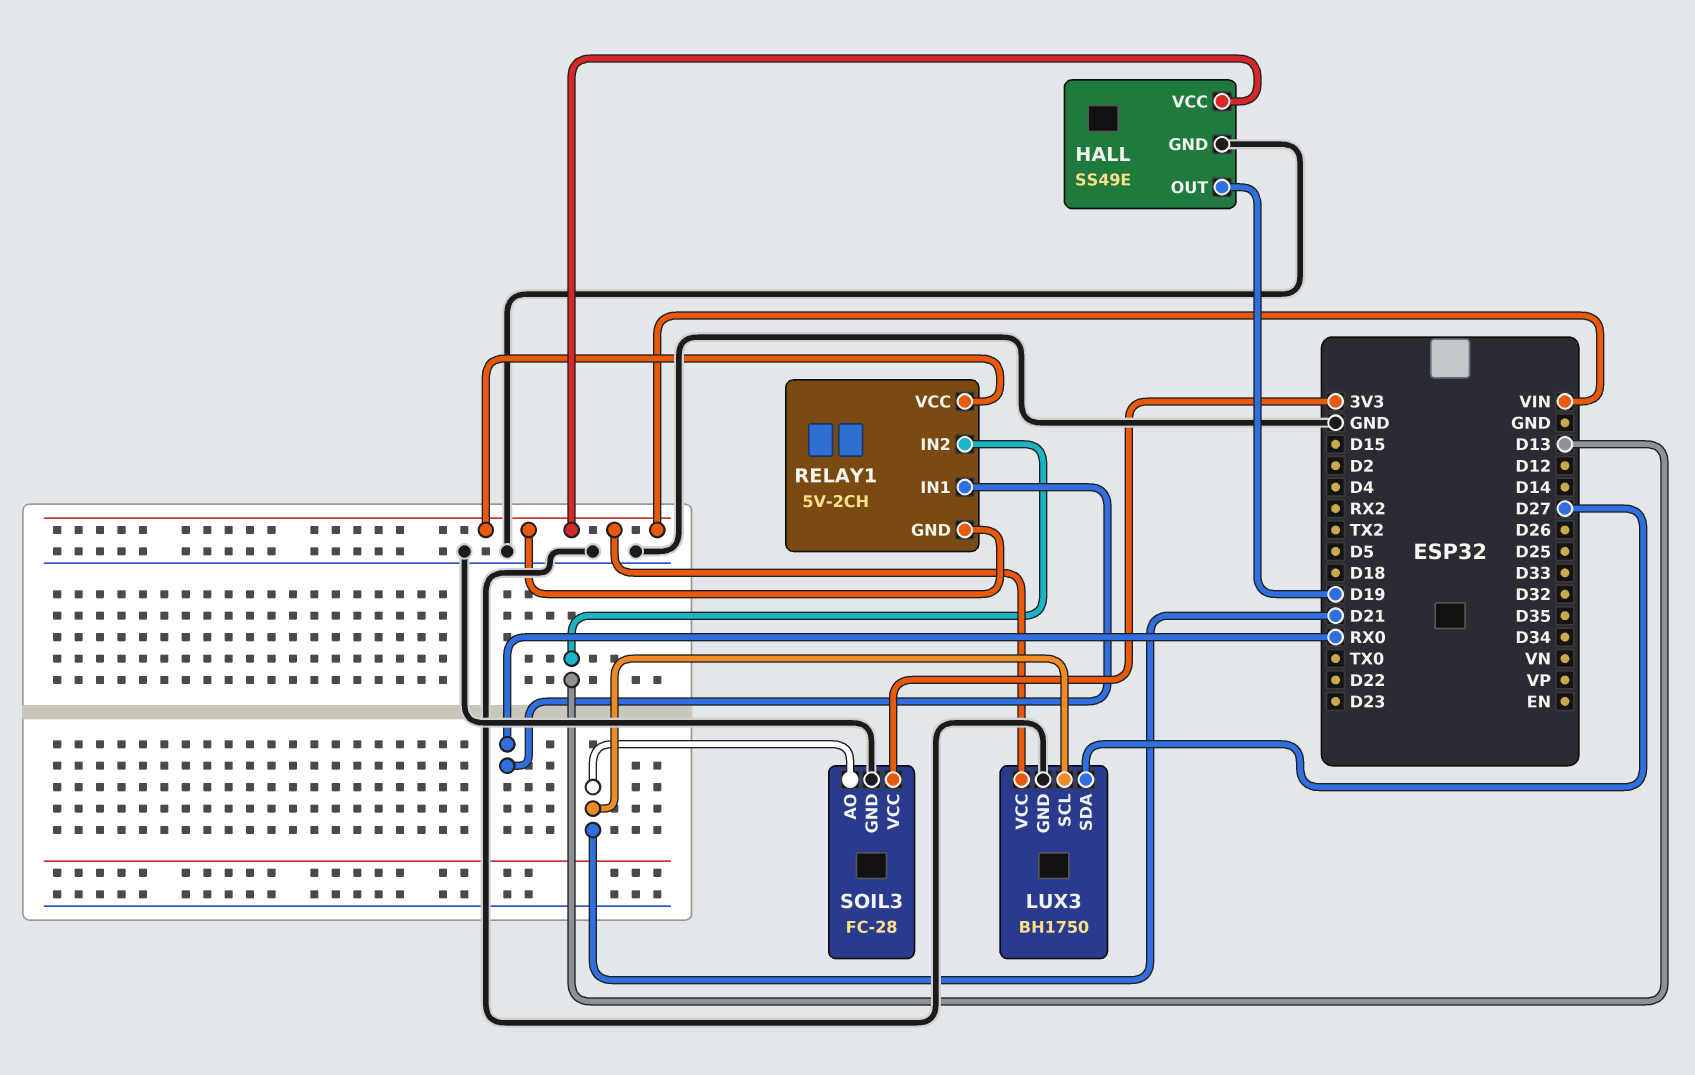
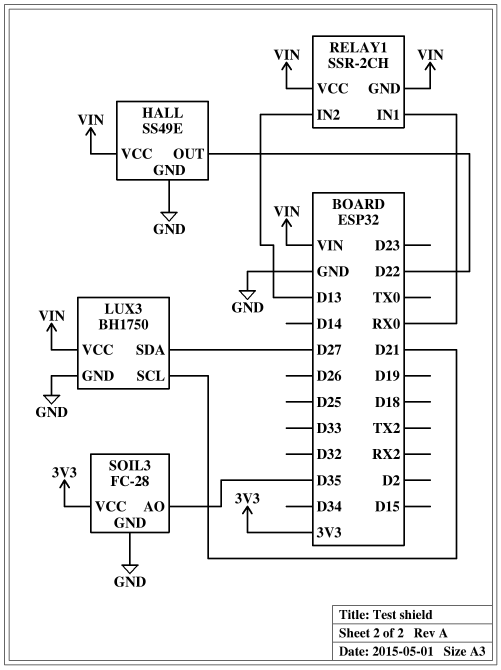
HALL pin OUT: D19 -> D22
RELAY1: 5V-2CH -> SSR-2CH
SOIL3 pin AO: D21 -> D35

